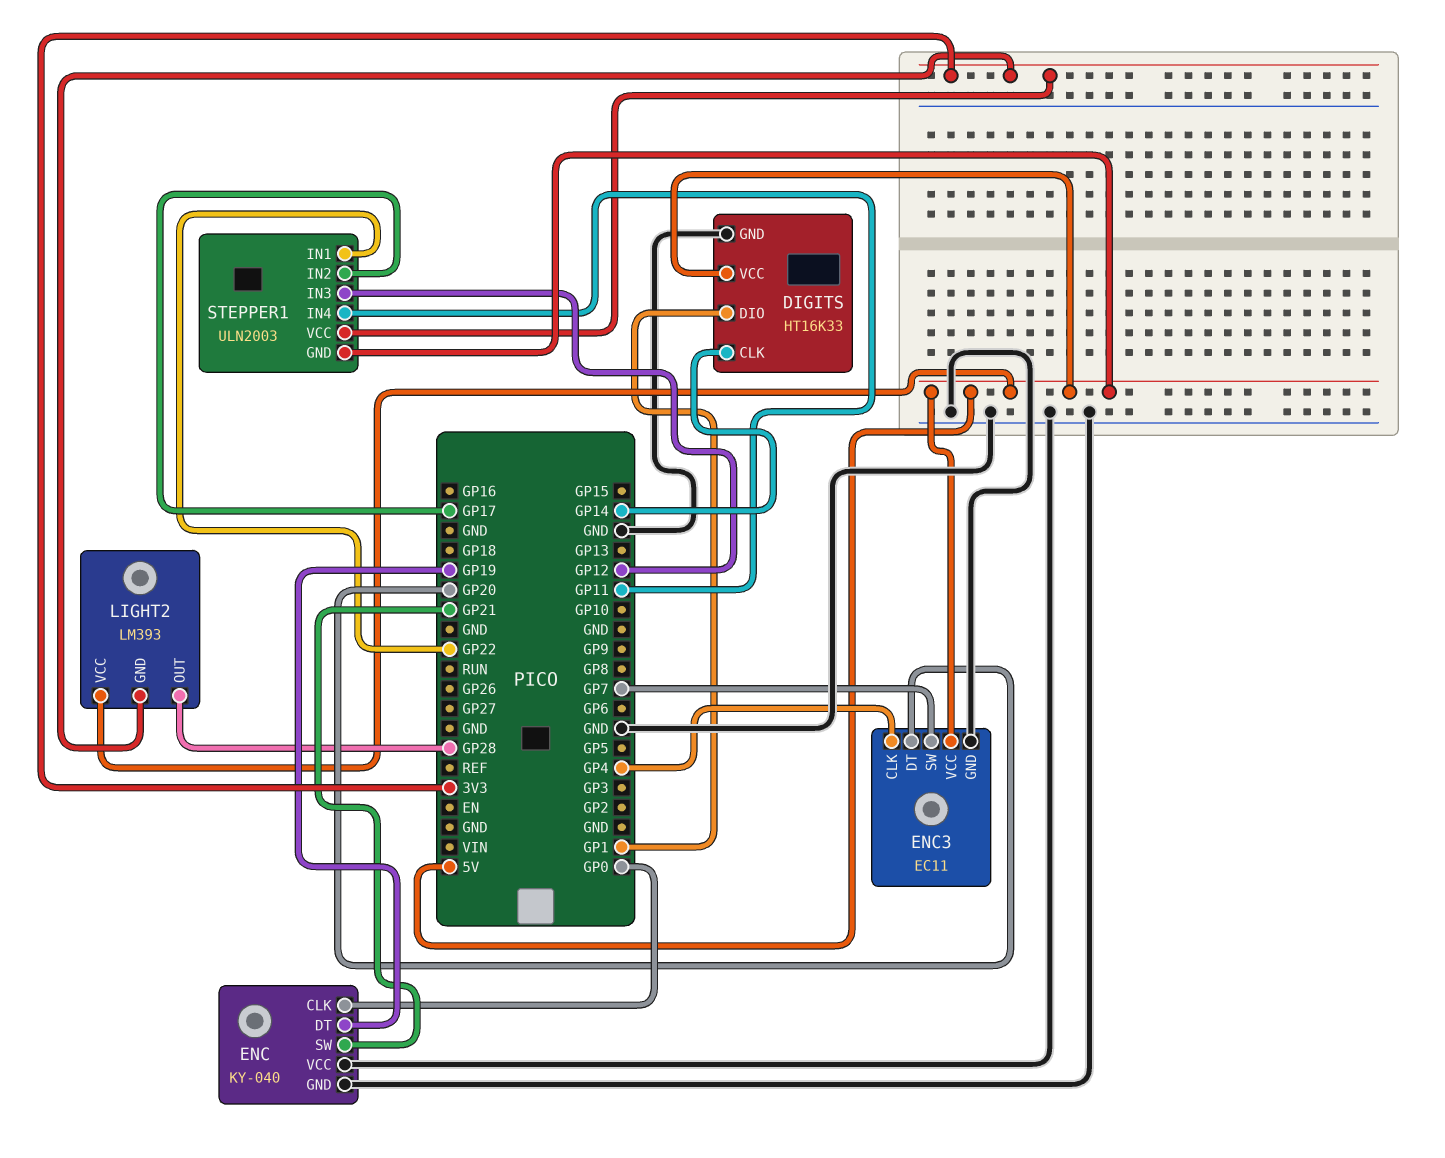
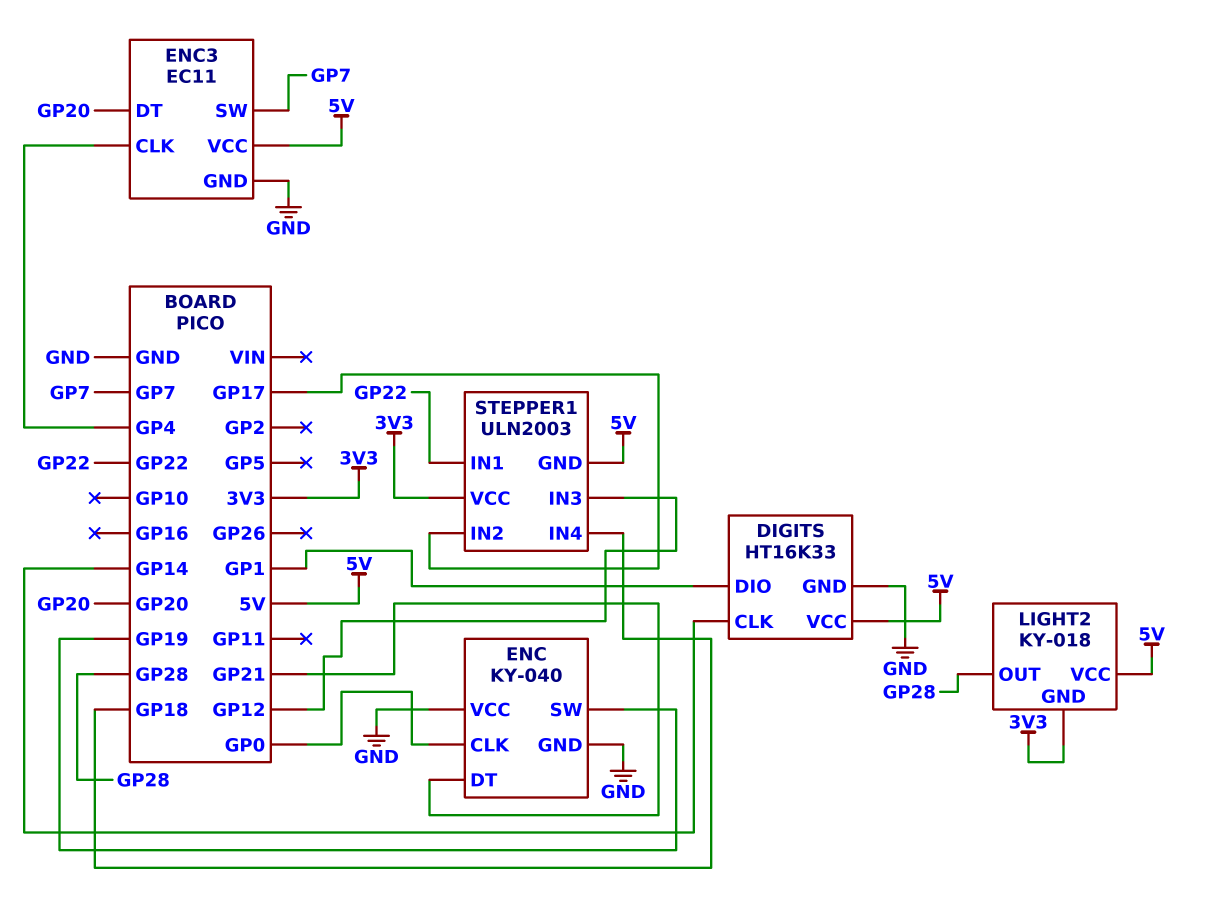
ENC pin DT: GP19 -> GP21
ENC pin SW: GP21 -> GP19
LIGHT2: LM393 -> KY-018
STEPPER1 pin IN4: GP11 -> GP18

